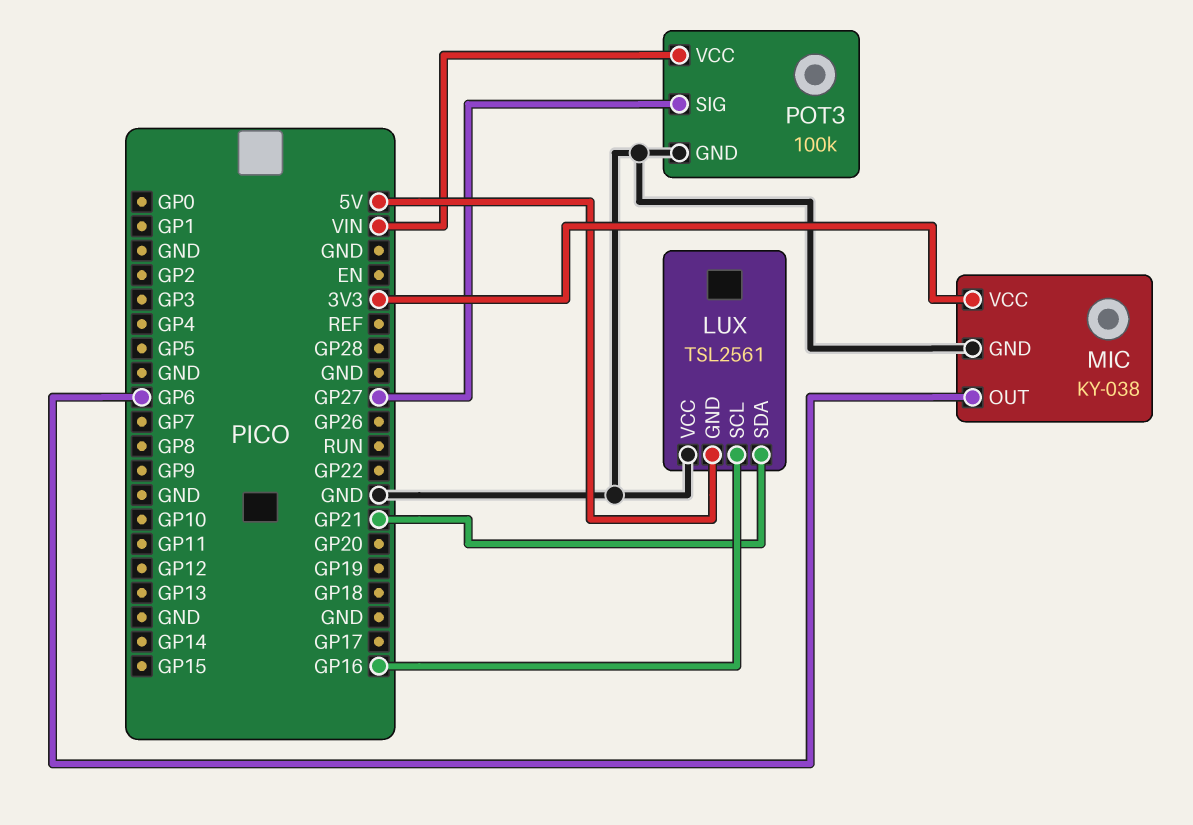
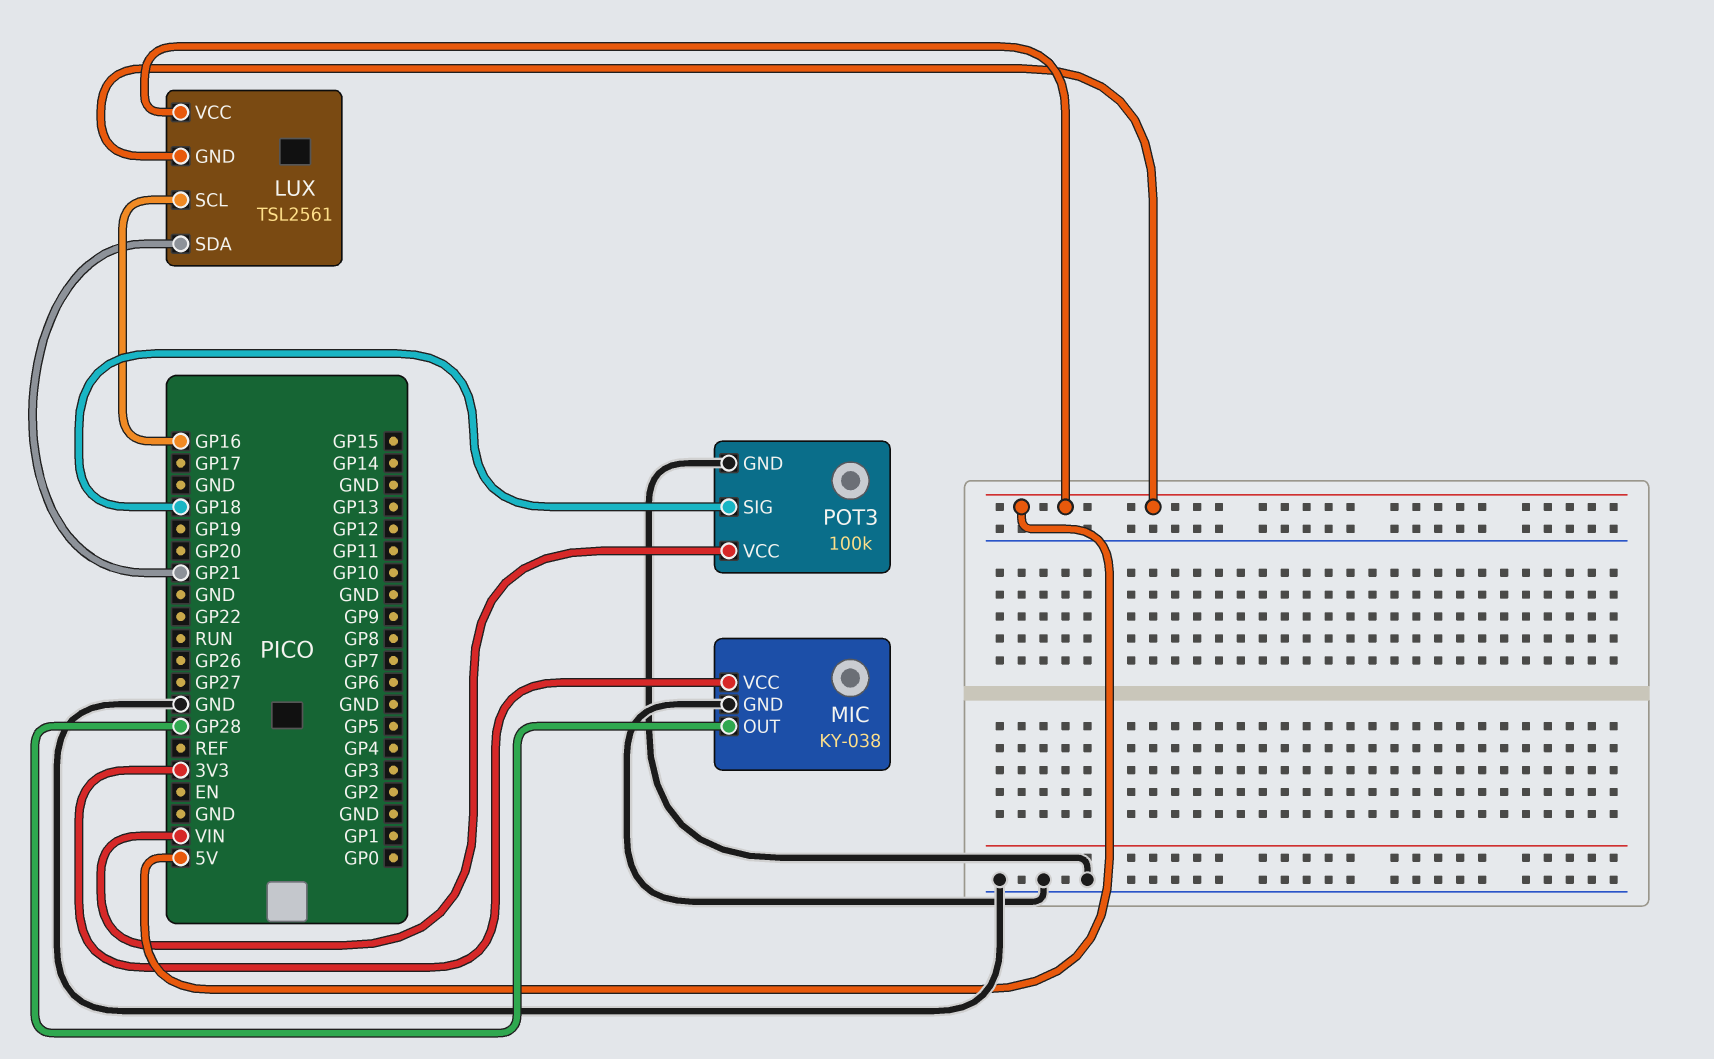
LUX pin VCC: GND -> 5V
MIC pin OUT: GP6 -> GP28
POT3 pin SIG: GP27 -> GP18

